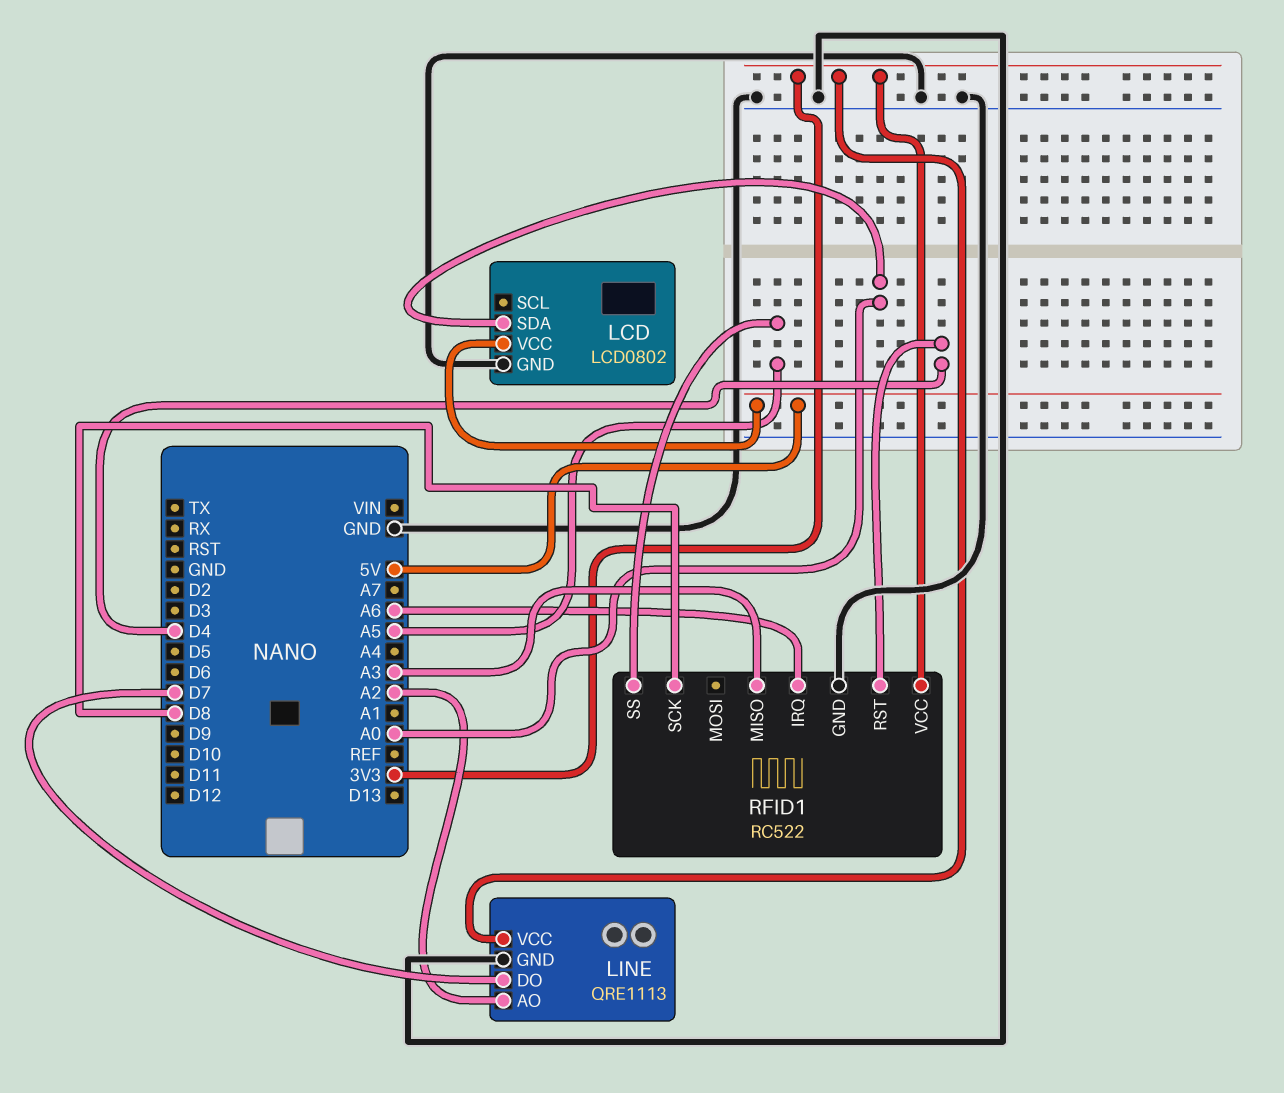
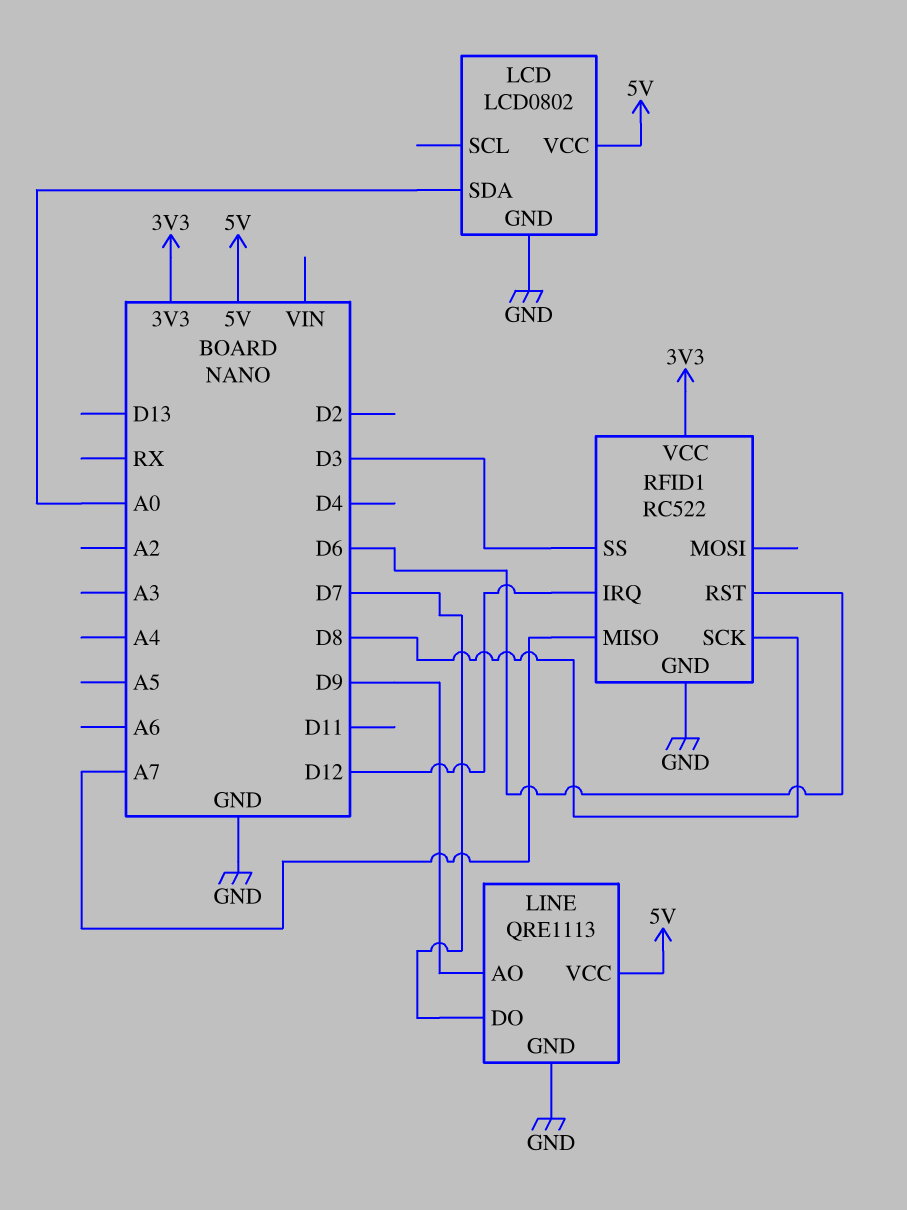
LINE pin AO: A2 -> D9
LINE pin VCC: 3V3 -> 5V
RFID1 pin IRQ: A6 -> D12
RFID1 pin MISO: A3 -> A7
RFID1 pin RST: D4 -> D6
RFID1 pin SS: A5 -> D3

